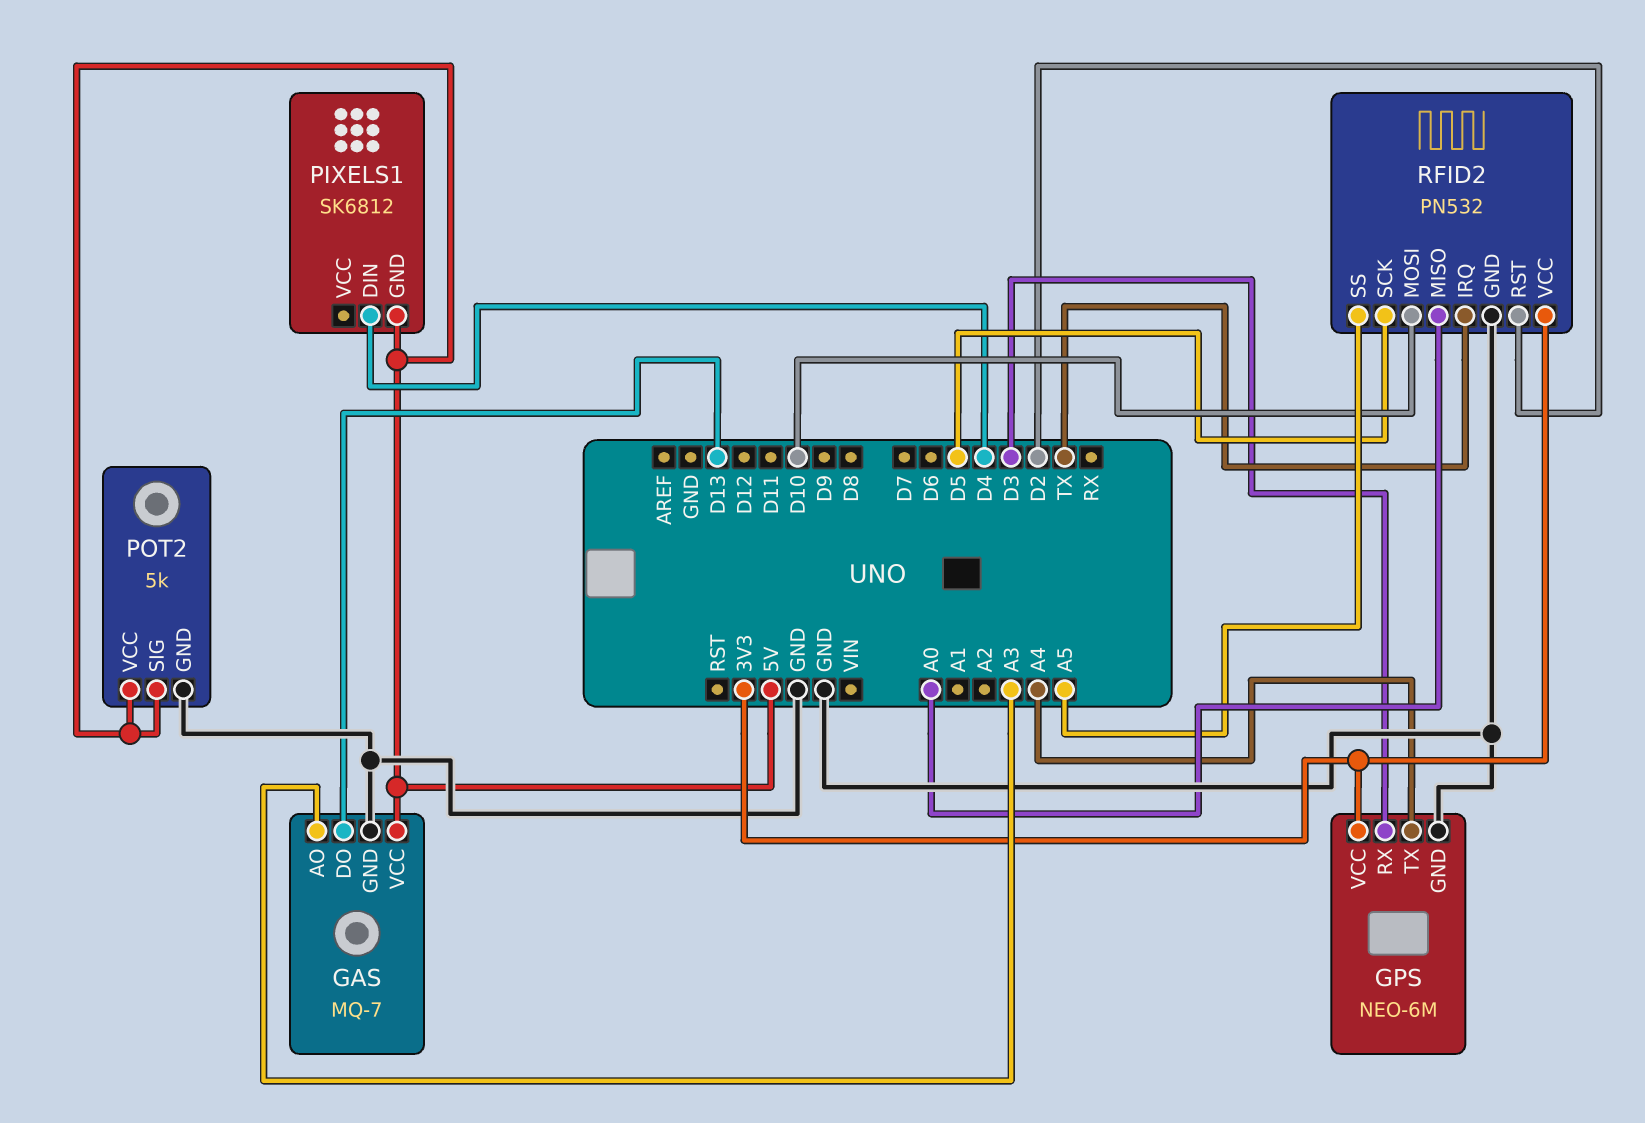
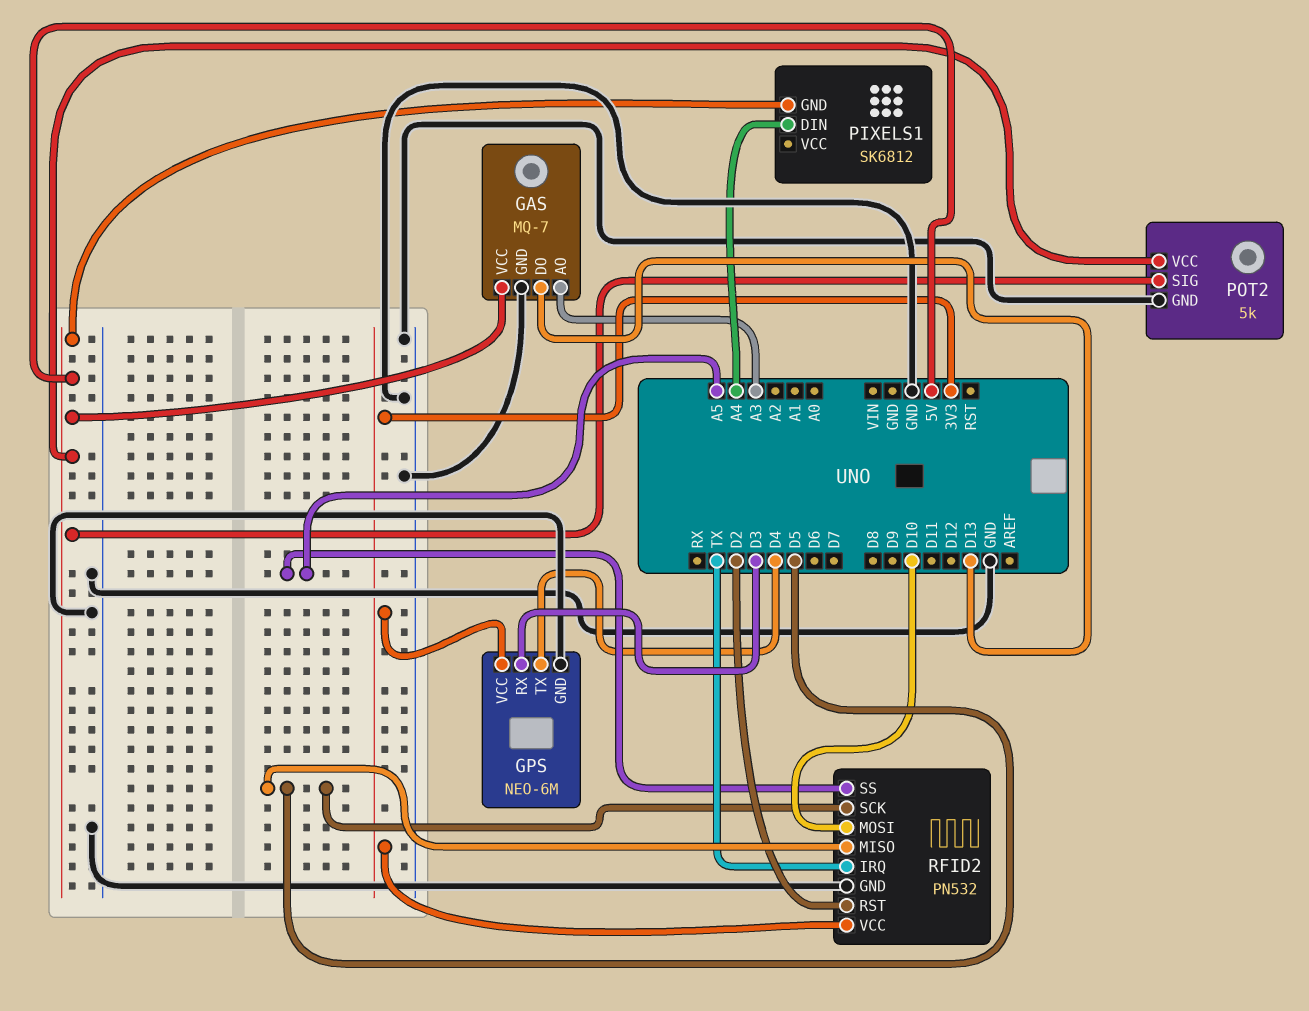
GPS pin TX: A4 -> D4
PIXELS1 pin DIN: D4 -> A4
RFID2 pin MISO: A0 -> D5

